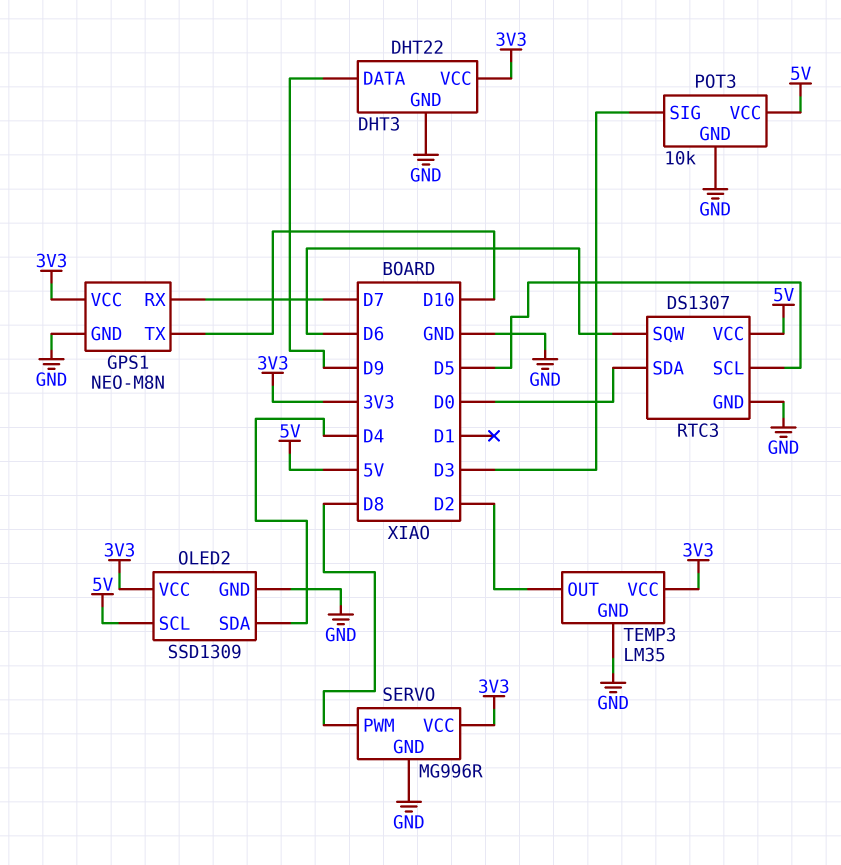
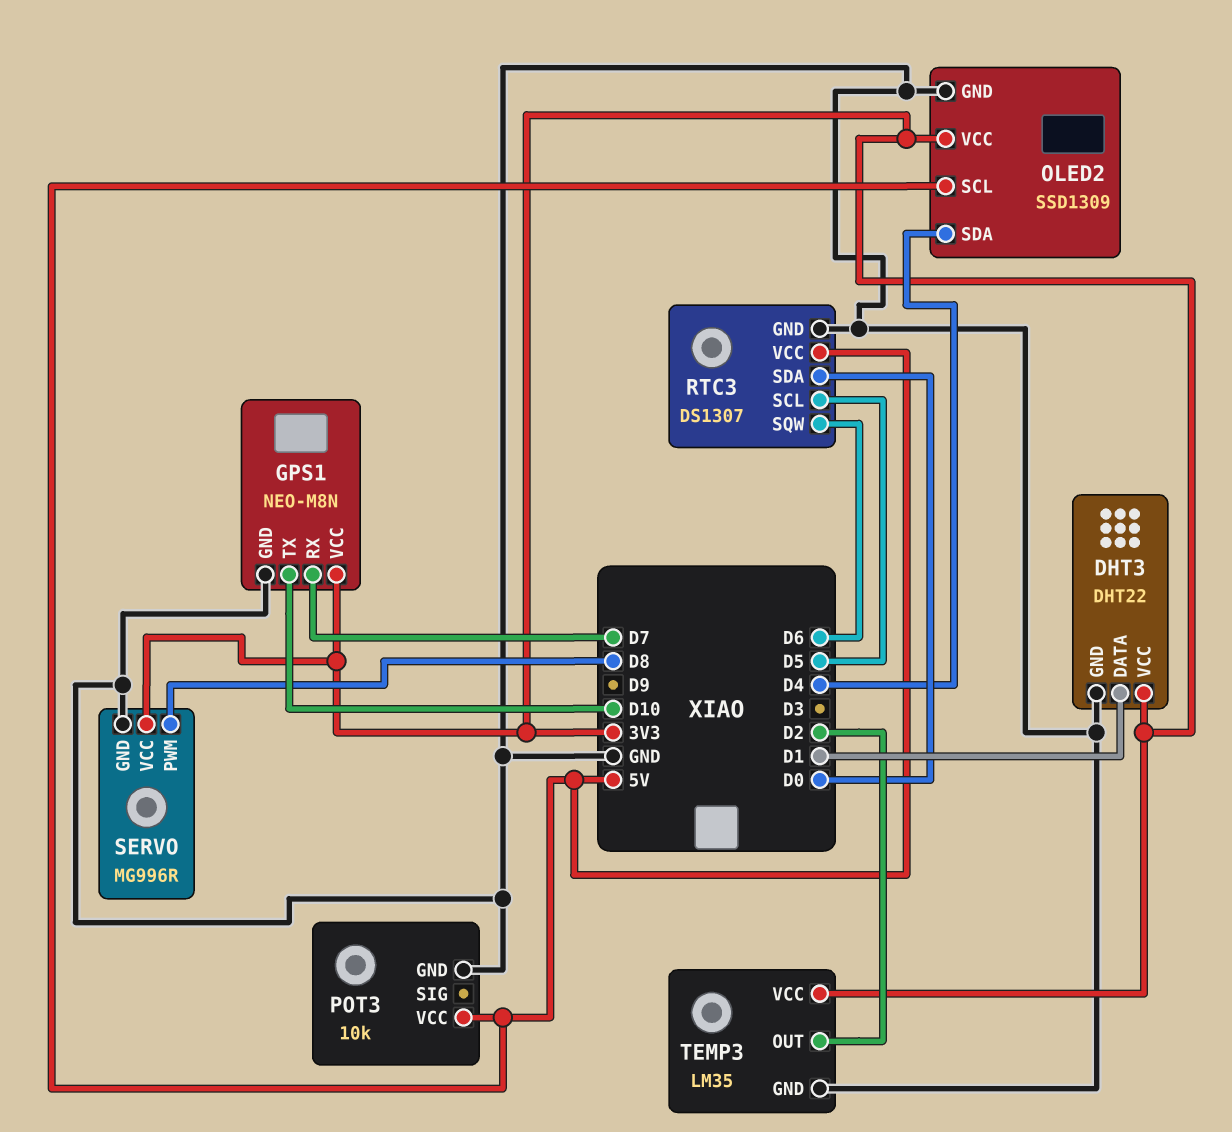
DHT3 pin DATA: D9 -> D1
POT3 pin SIG: D3 -> none

